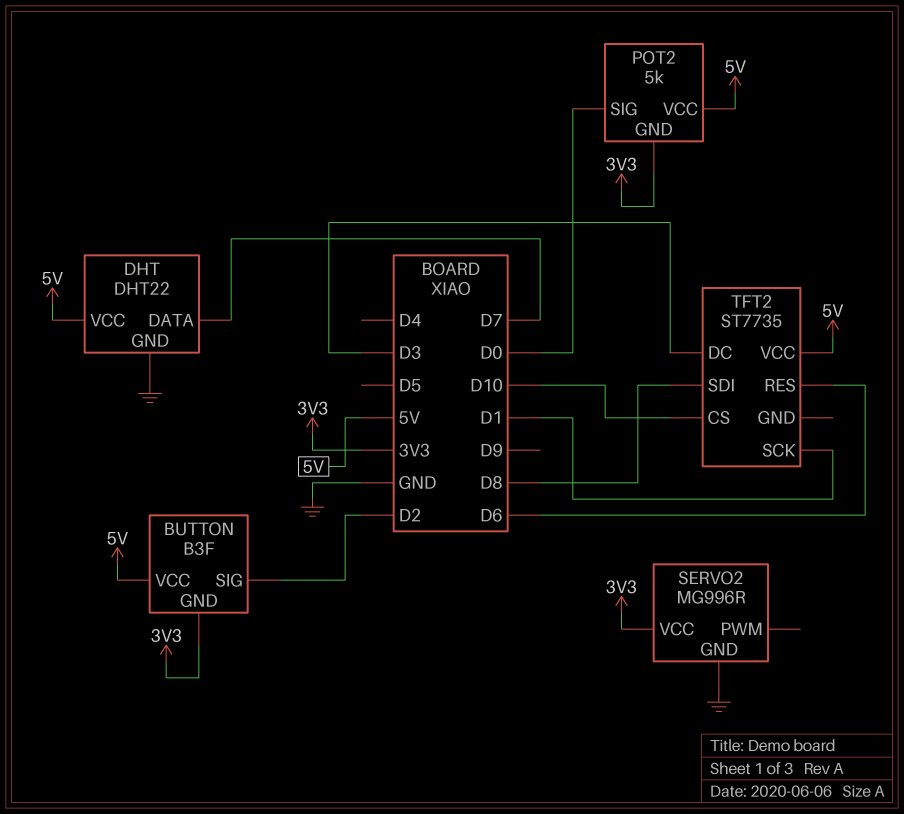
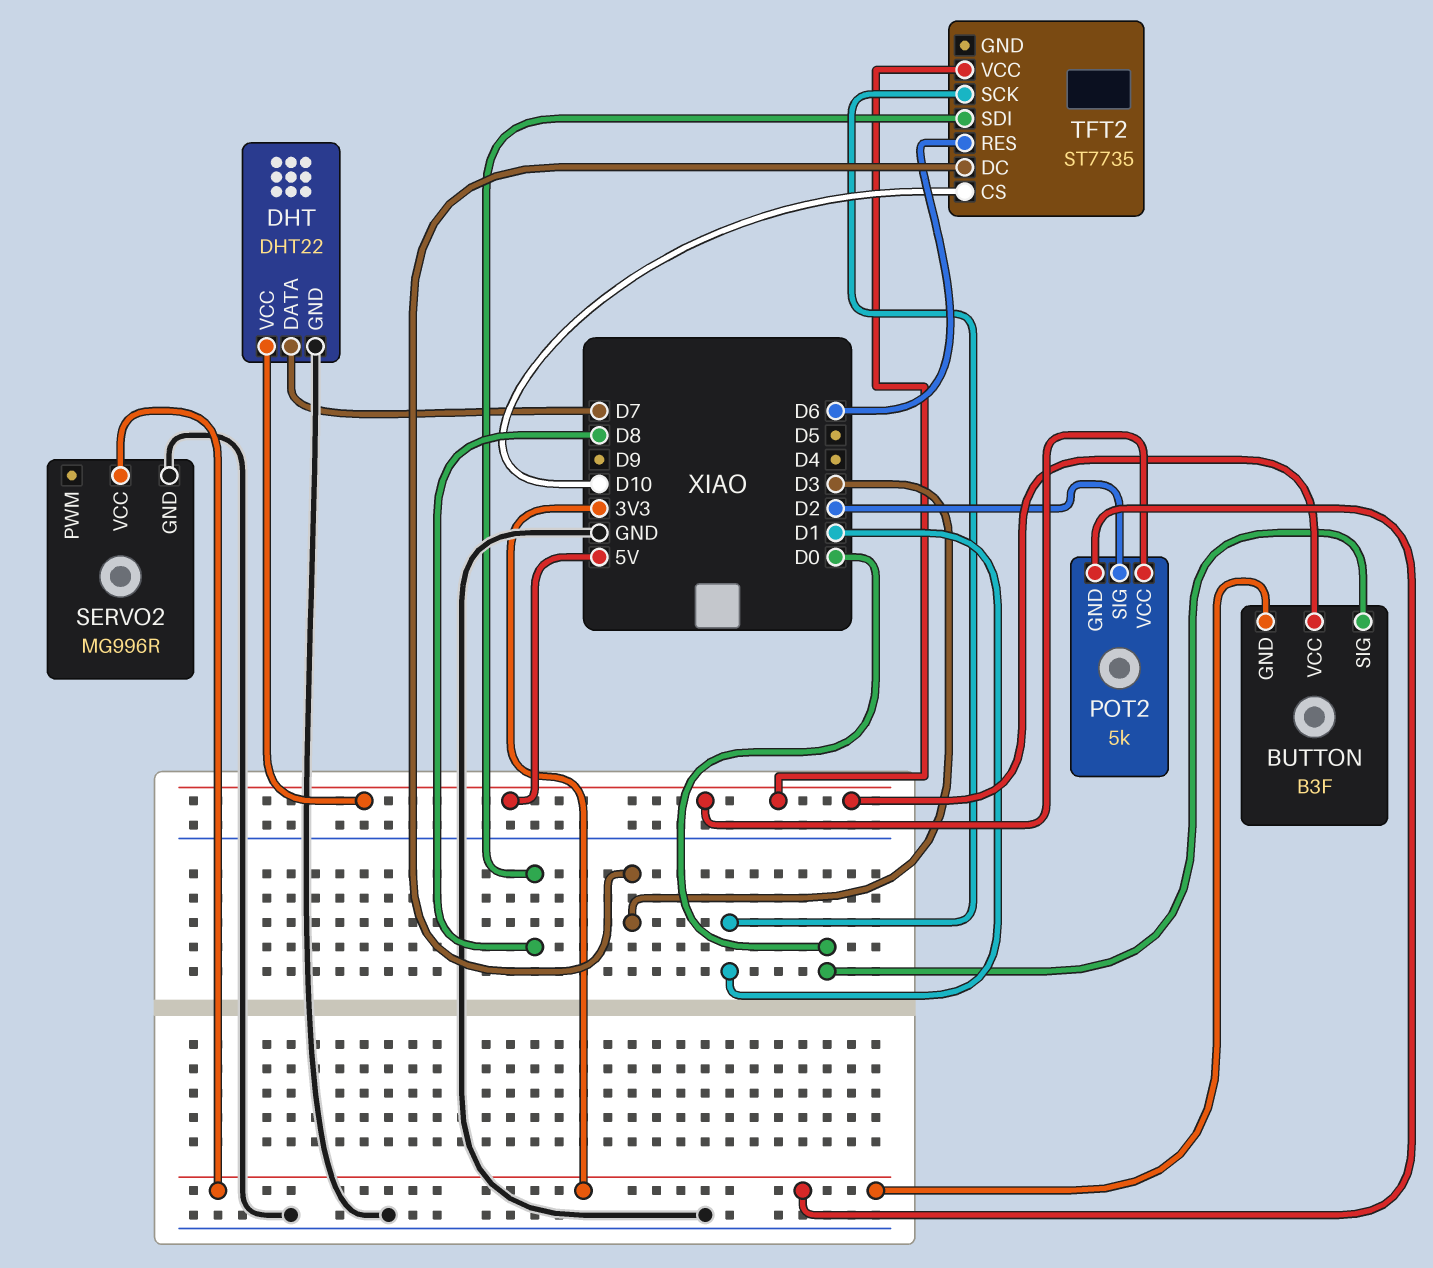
BUTTON pin SIG: D2 -> D0
POT2 pin SIG: D0 -> D2

